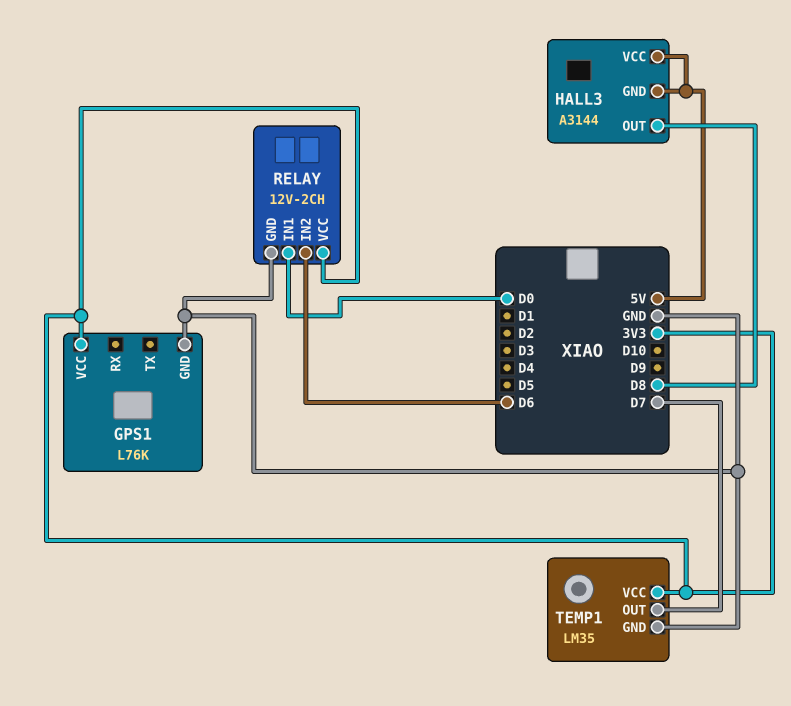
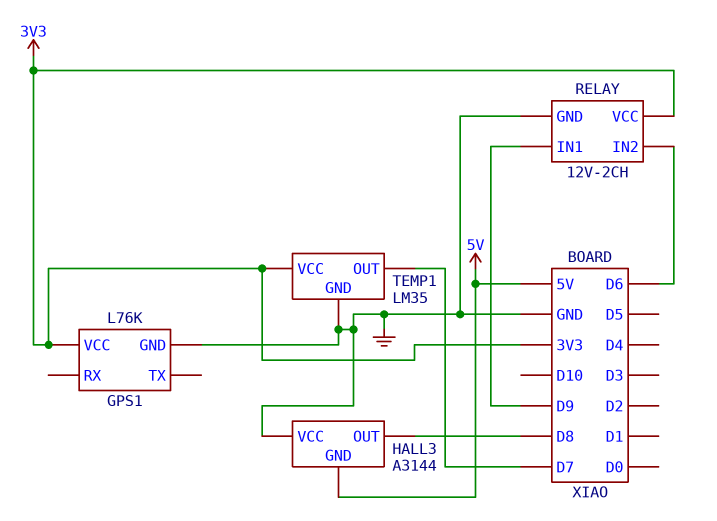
HALL3 pin VCC: 5V -> GND
RELAY pin IN1: D0 -> D9

